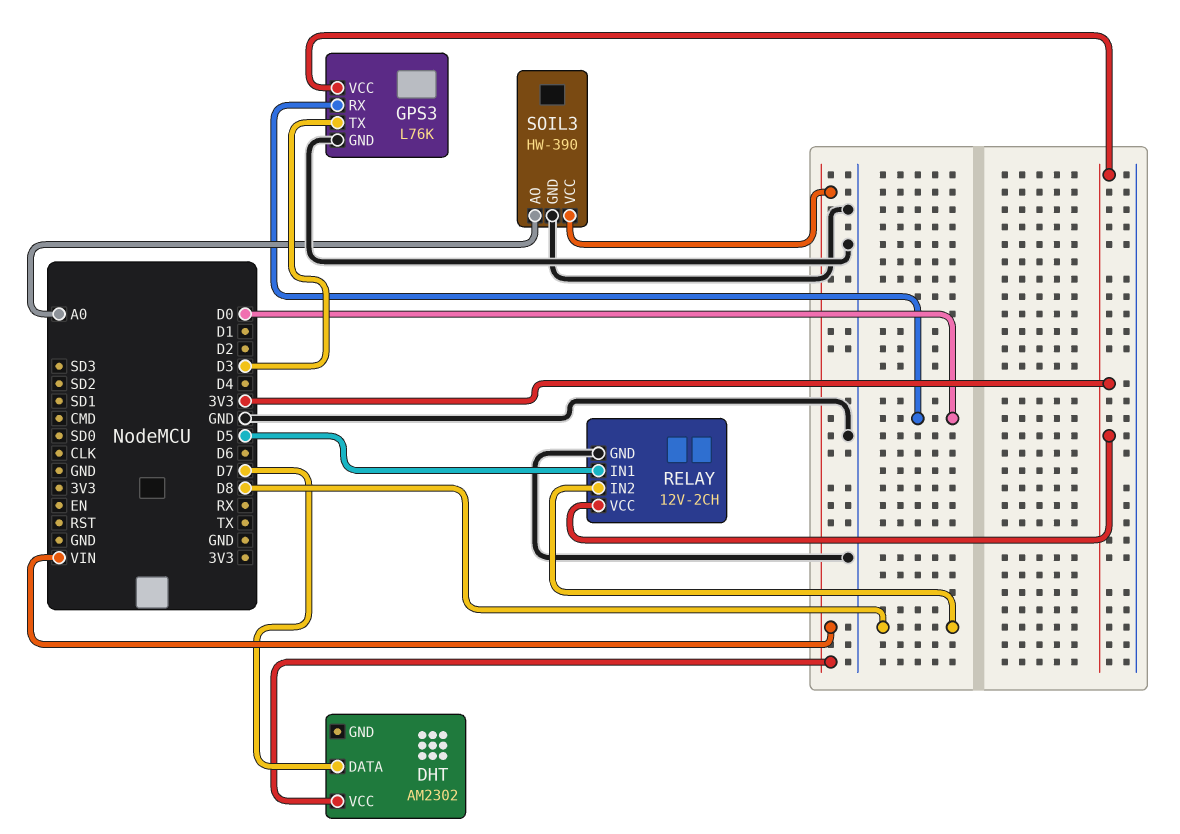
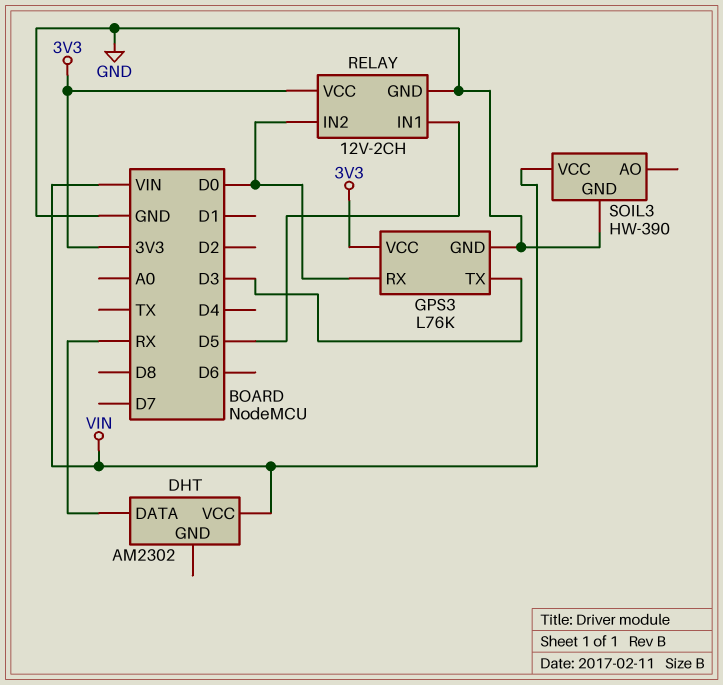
DHT pin DATA: D7 -> RX
RELAY pin IN2: D8 -> D0
SOIL3 pin AO: A0 -> none

